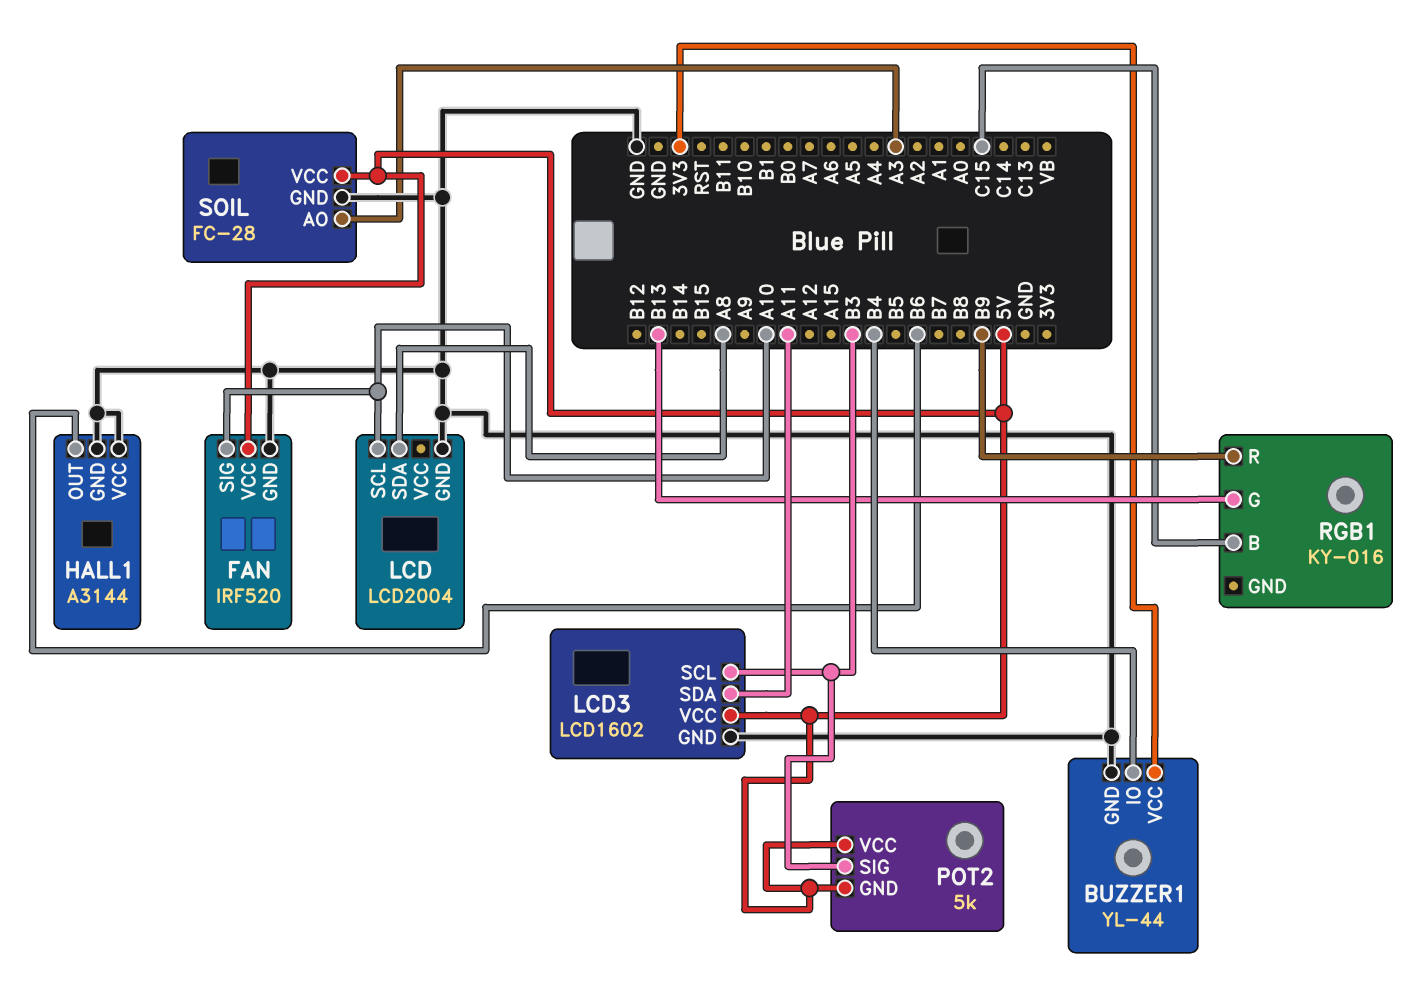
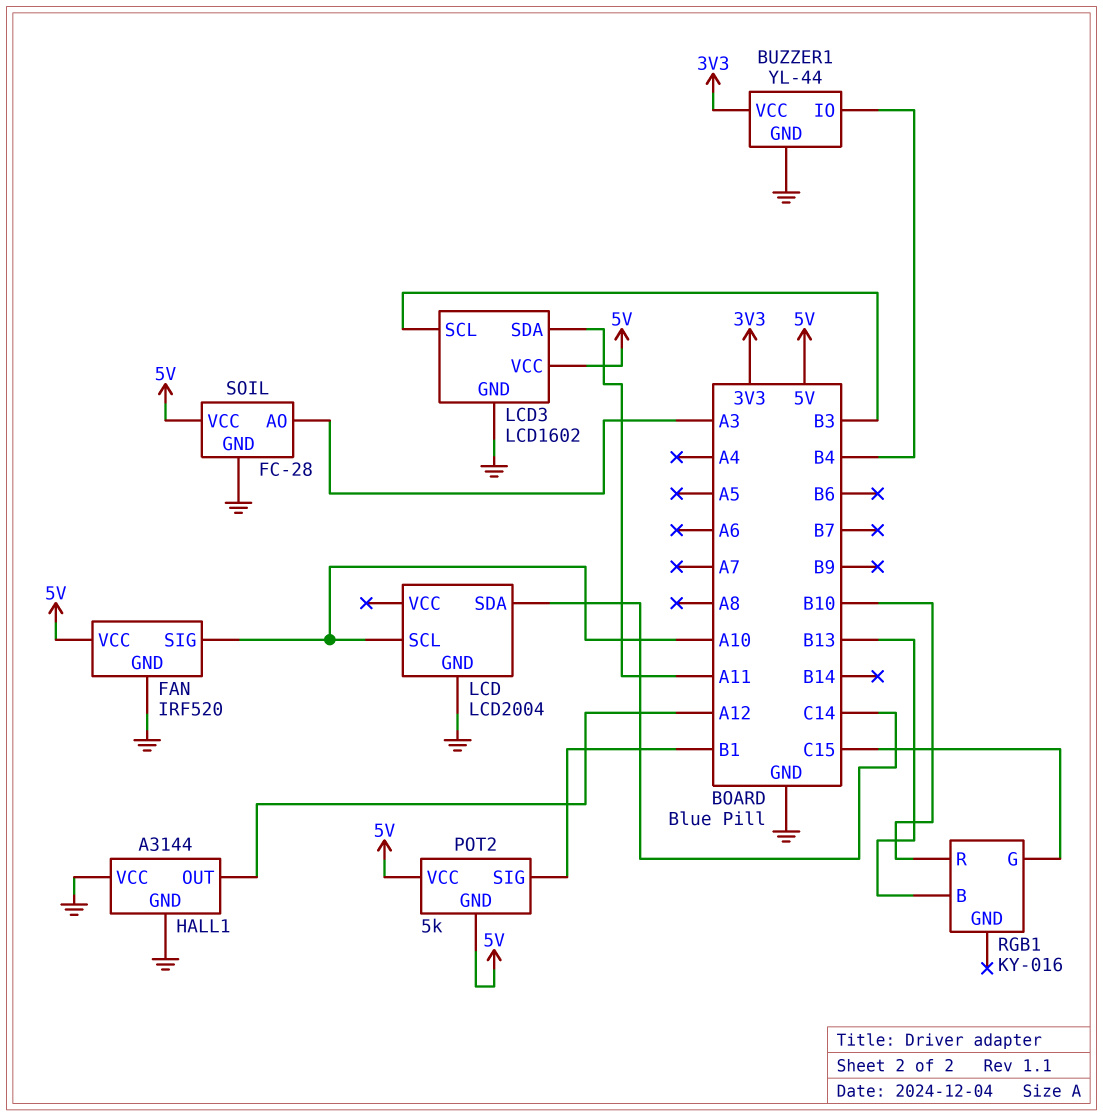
HALL1 pin OUT: B6 -> A12
LCD pin SDA: A8 -> C14
POT2 pin SIG: B3 -> B1
RGB1 pin B: C15 -> B13
RGB1 pin G: B13 -> C15
RGB1 pin R: B9 -> B10

